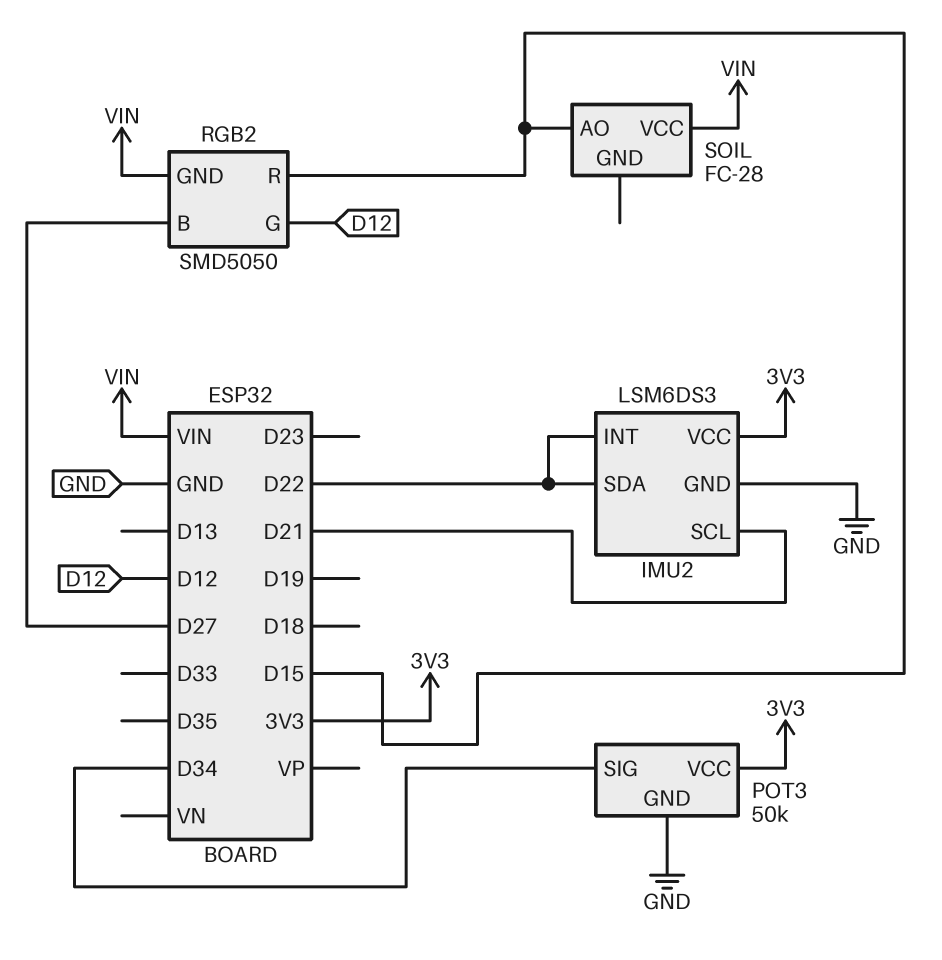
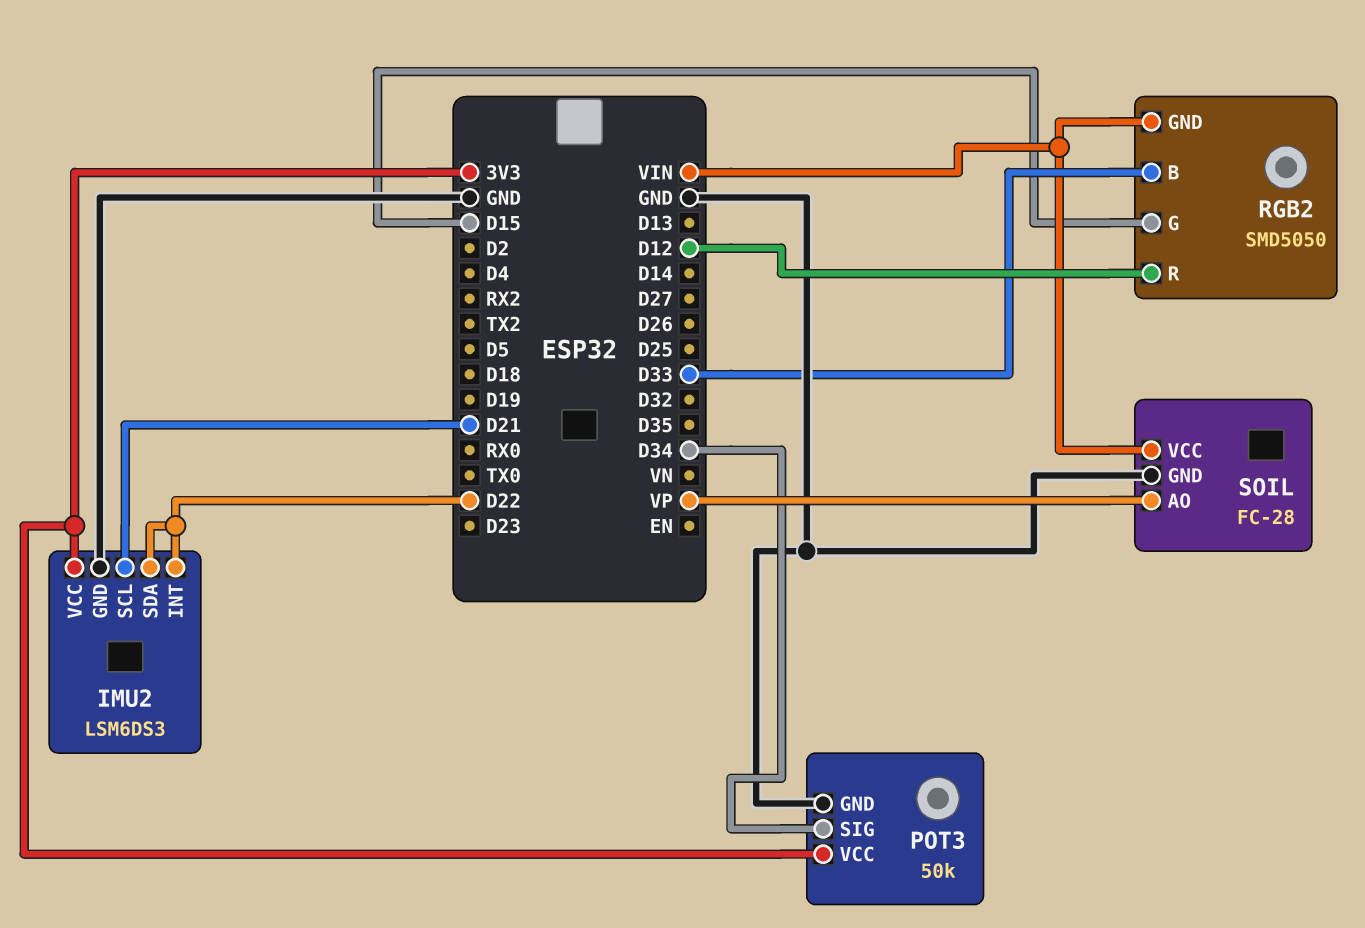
RGB2 pin B: D27 -> D33
RGB2 pin G: D12 -> D15
RGB2 pin R: D15 -> D12
SOIL pin AO: D15 -> VP
SOIL pin GND: none -> GND

